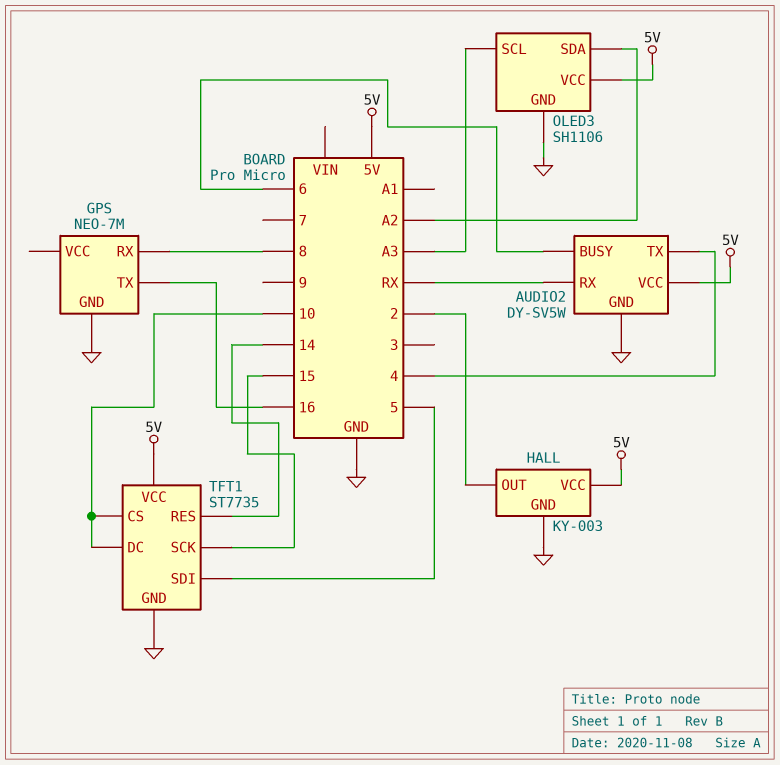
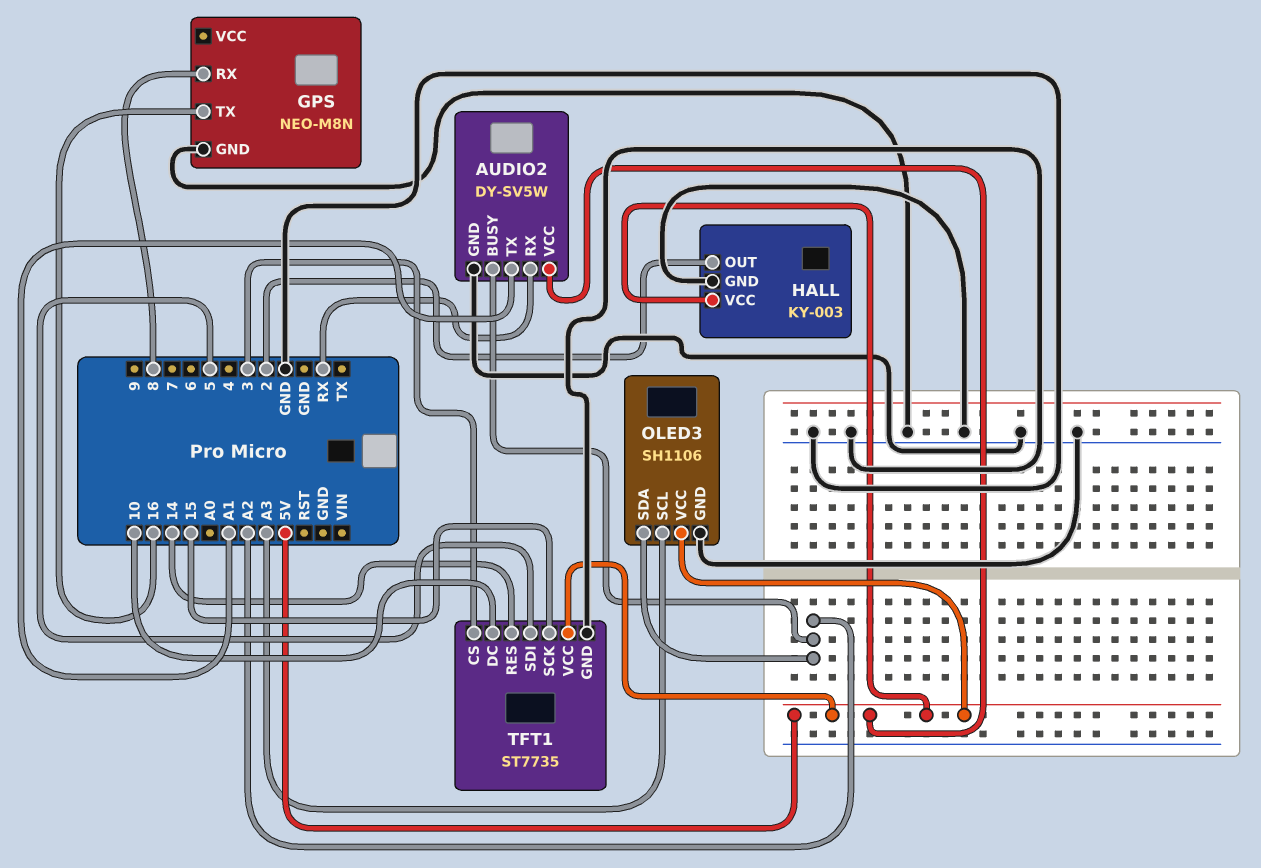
AUDIO2 pin BUSY: 6 -> A2
AUDIO2 pin TX: 4 -> A1
GPS: NEO-7M -> NEO-M8N
TFT1 pin CS: 10 -> 3

